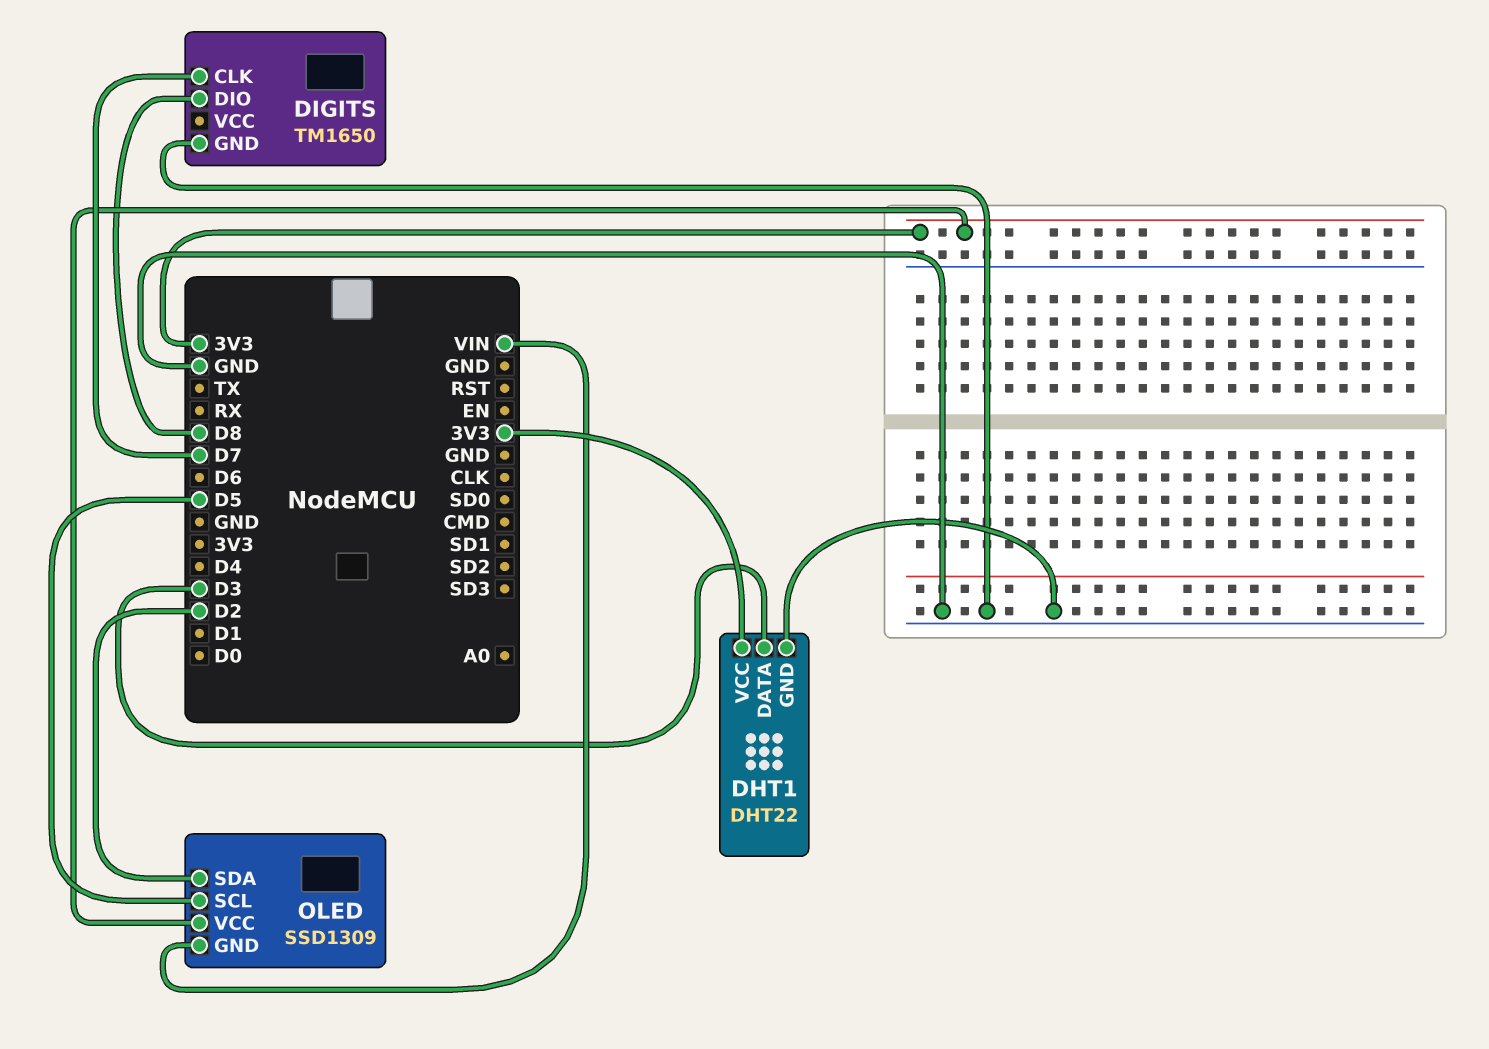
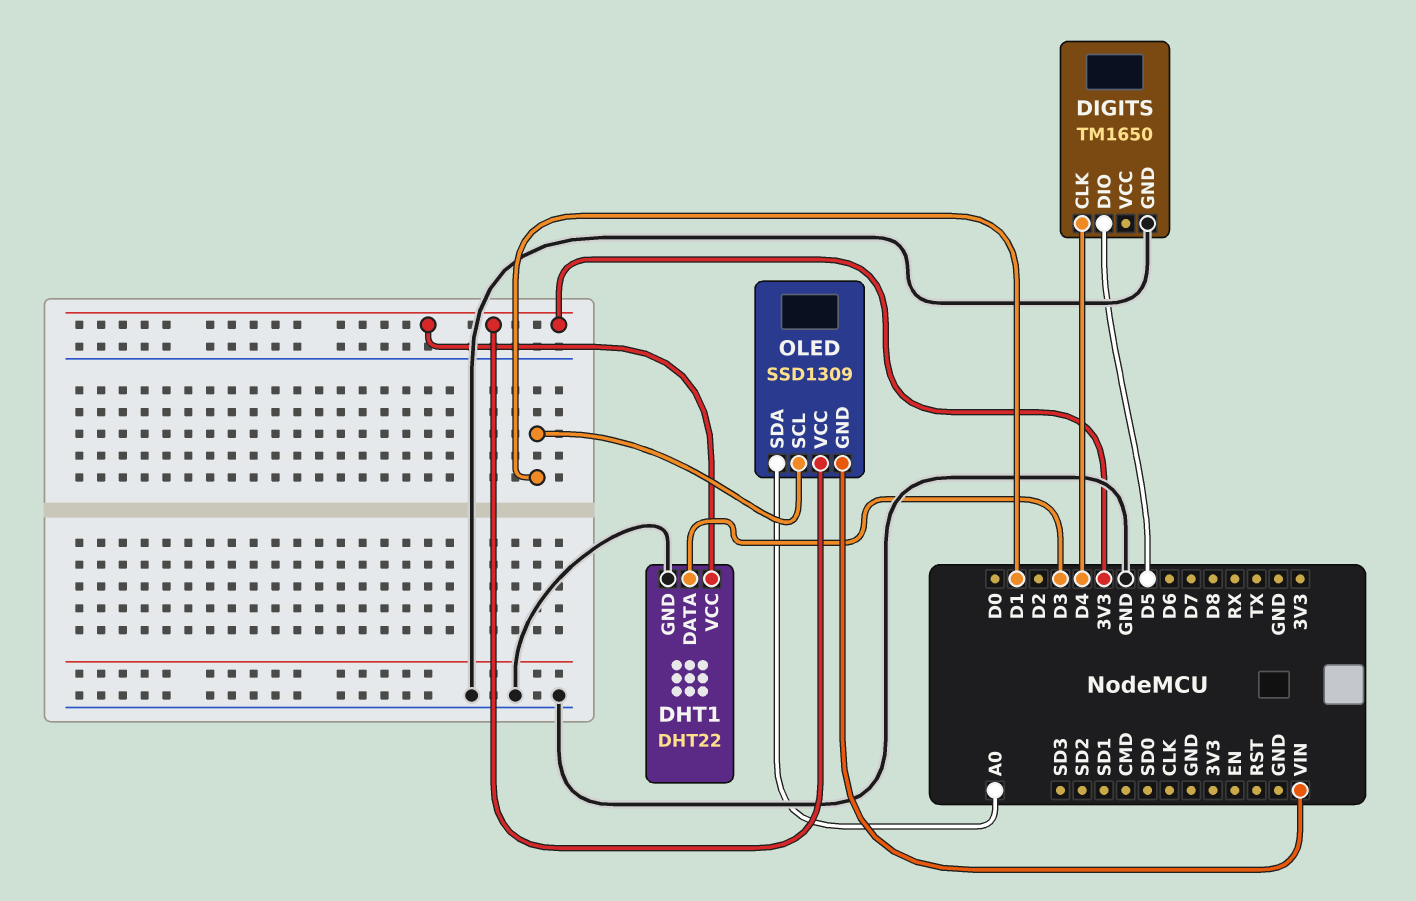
DIGITS pin CLK: D7 -> D4
DIGITS pin DIO: D8 -> D5
OLED pin SCL: D5 -> D1
OLED pin SDA: D2 -> A0

